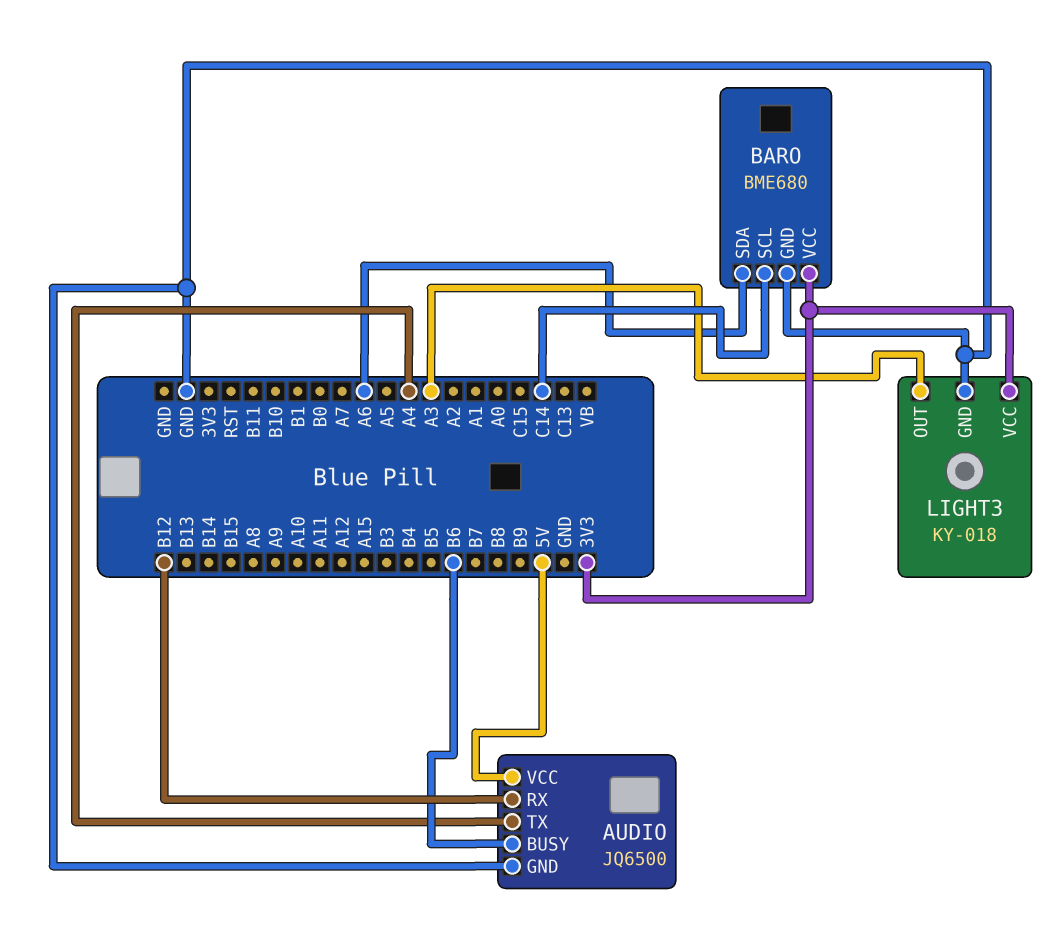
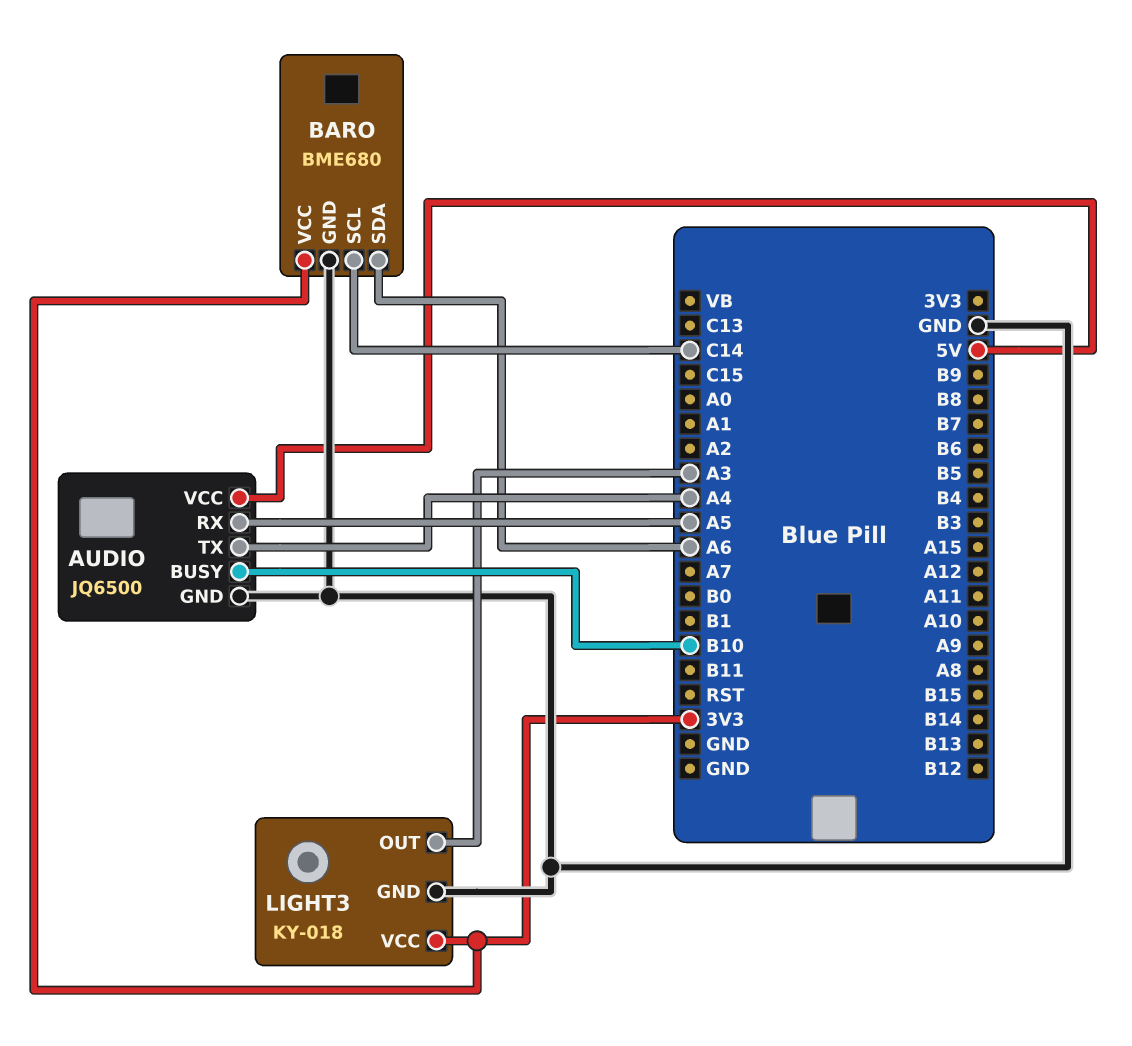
AUDIO pin BUSY: B6 -> B10
AUDIO pin RX: B12 -> A5

